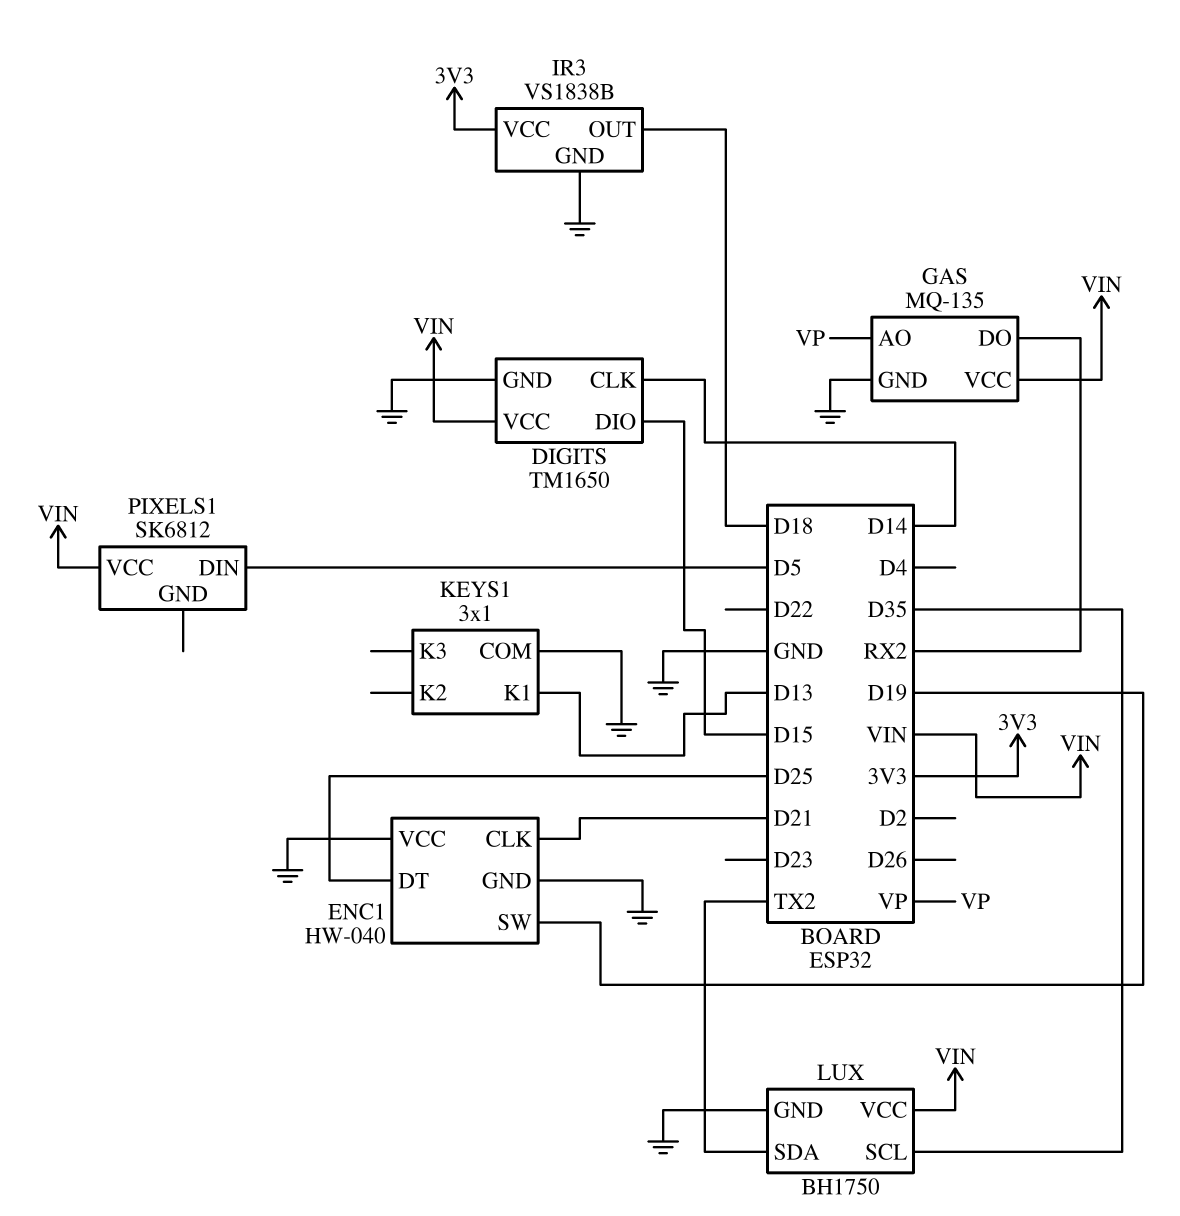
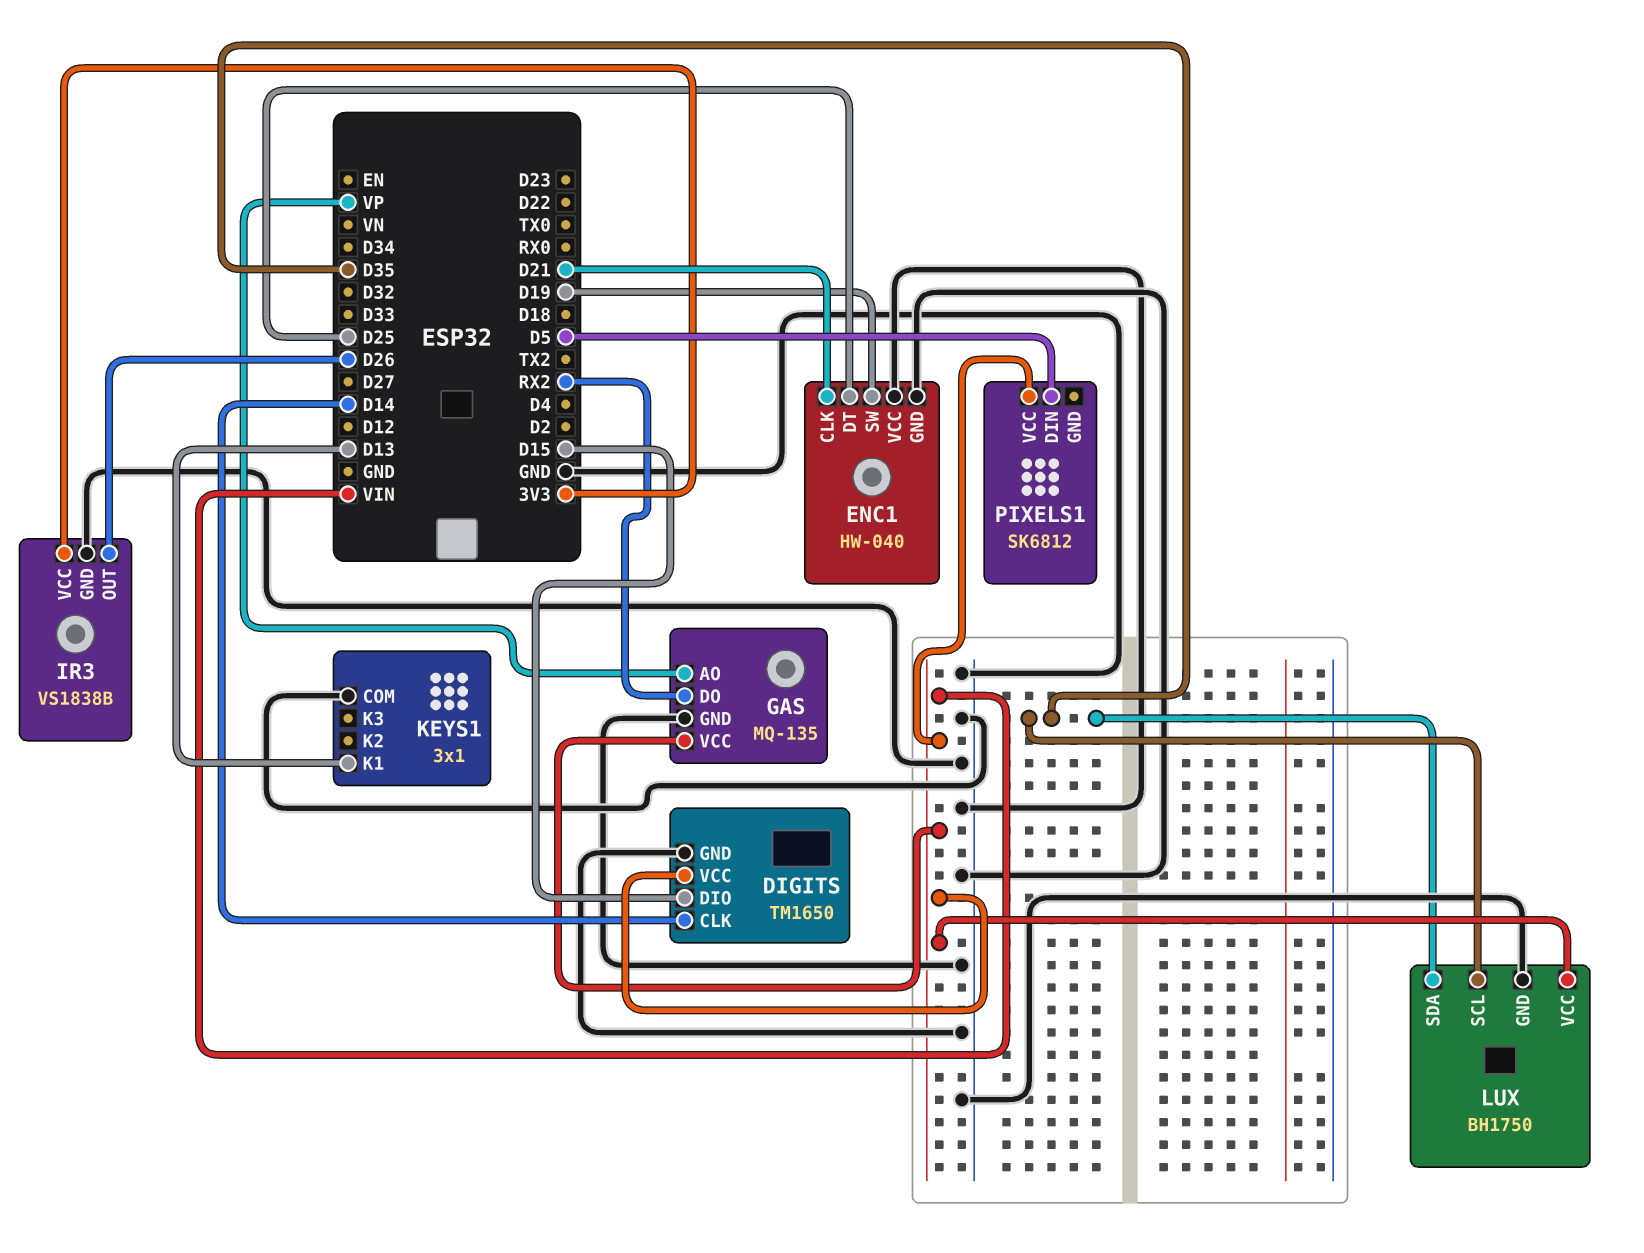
IR3 pin OUT: D18 -> D26
LUX pin SDA: TX2 -> D35

